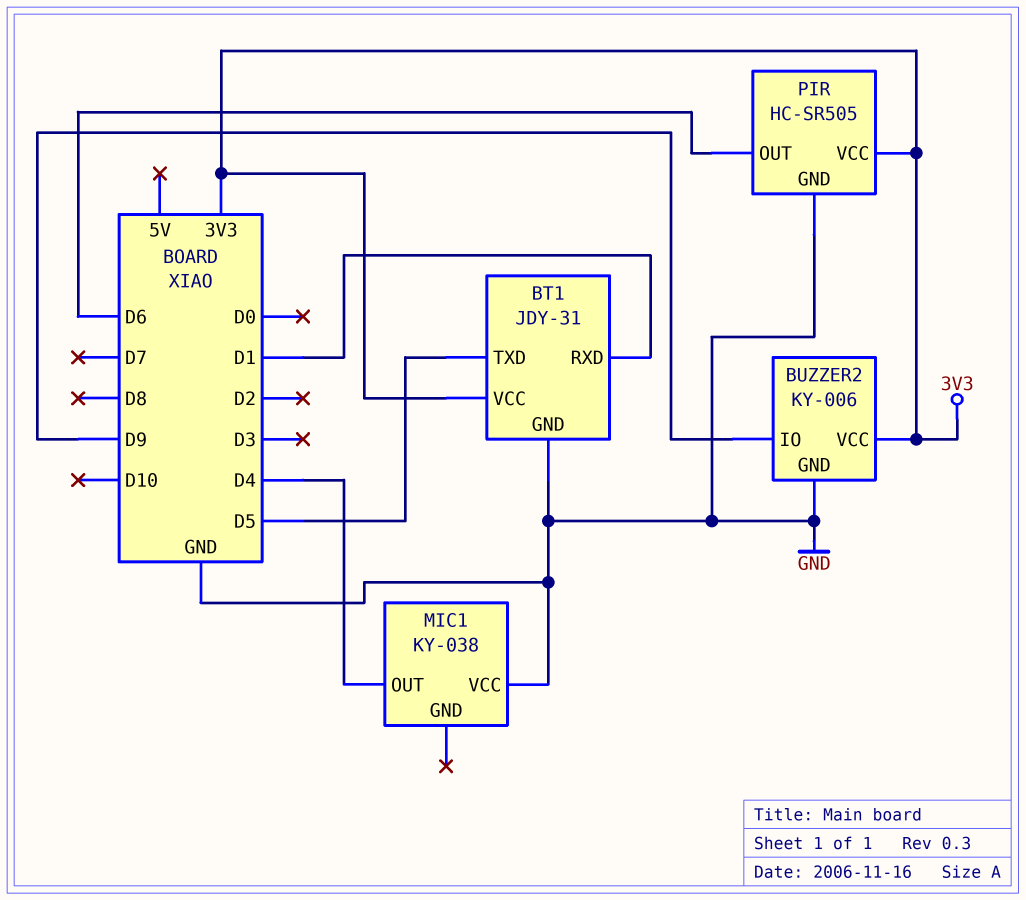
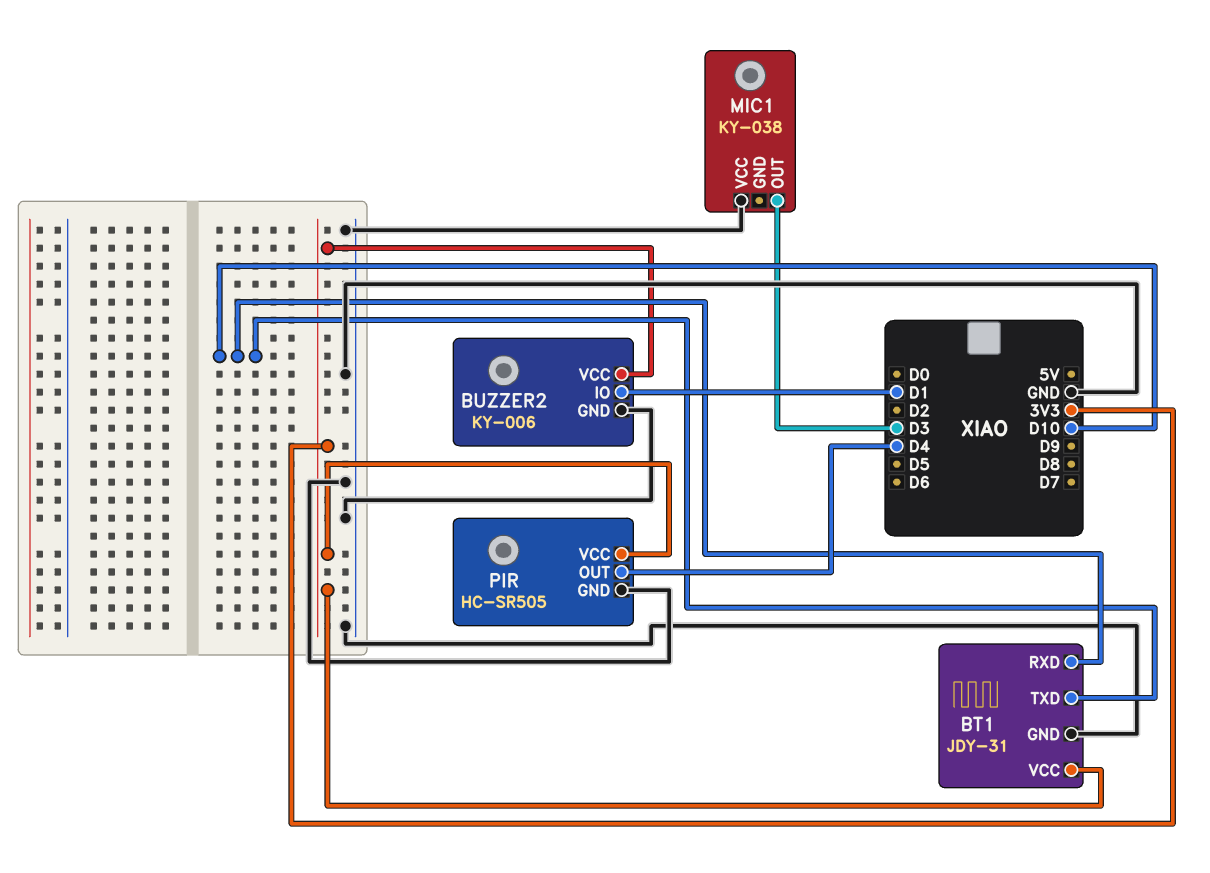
BT1 pin RXD: D1 -> D10
BT1 pin TXD: D5 -> D10
BUZZER2 pin IO: D9 -> D1
MIC1 pin OUT: D4 -> D3
PIR pin OUT: D6 -> D4

